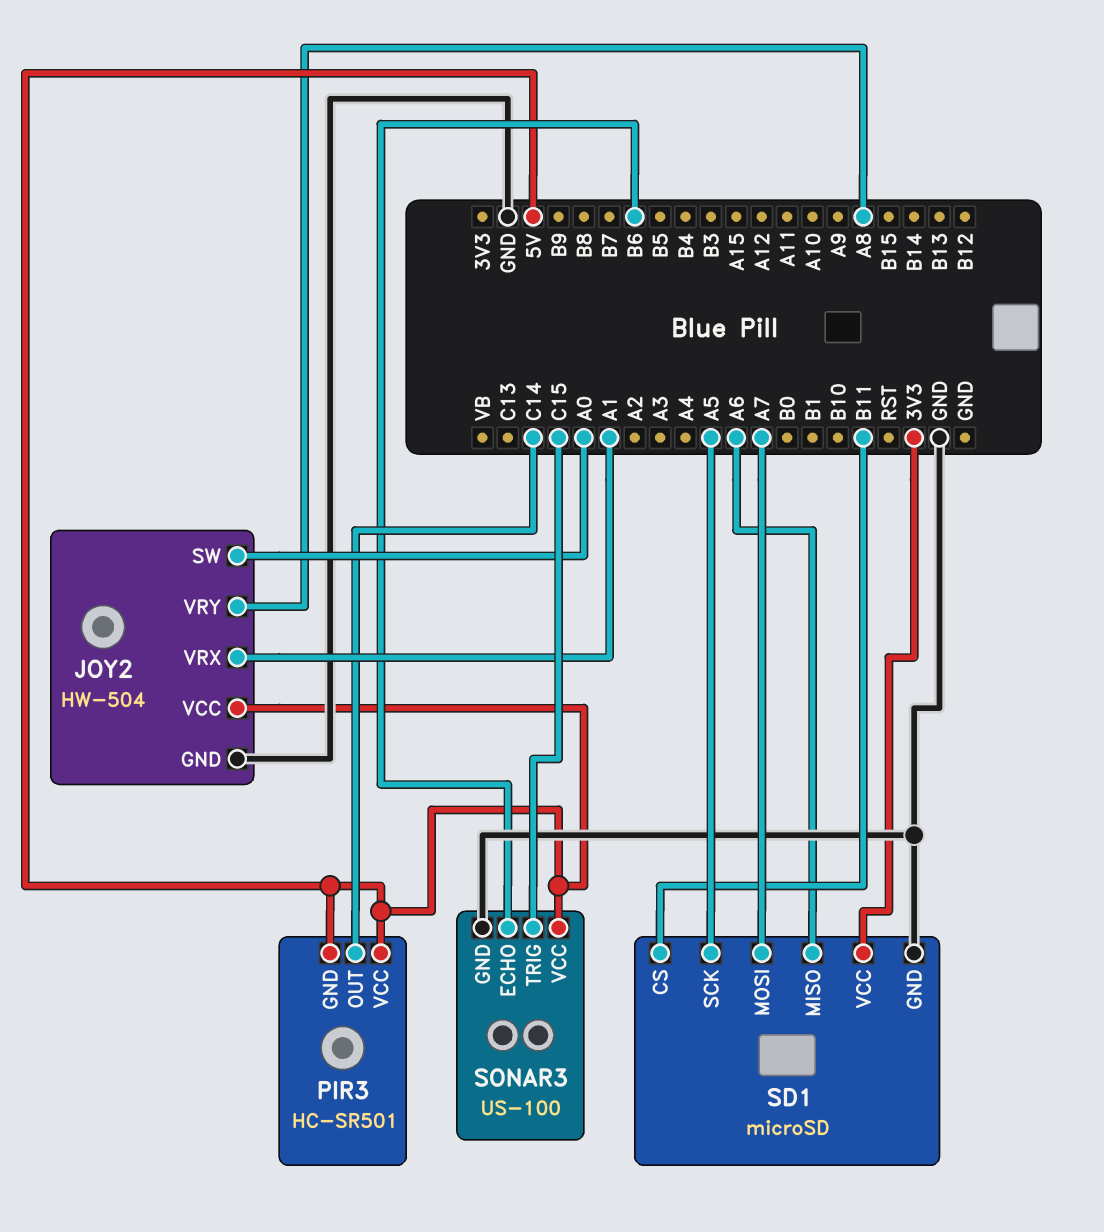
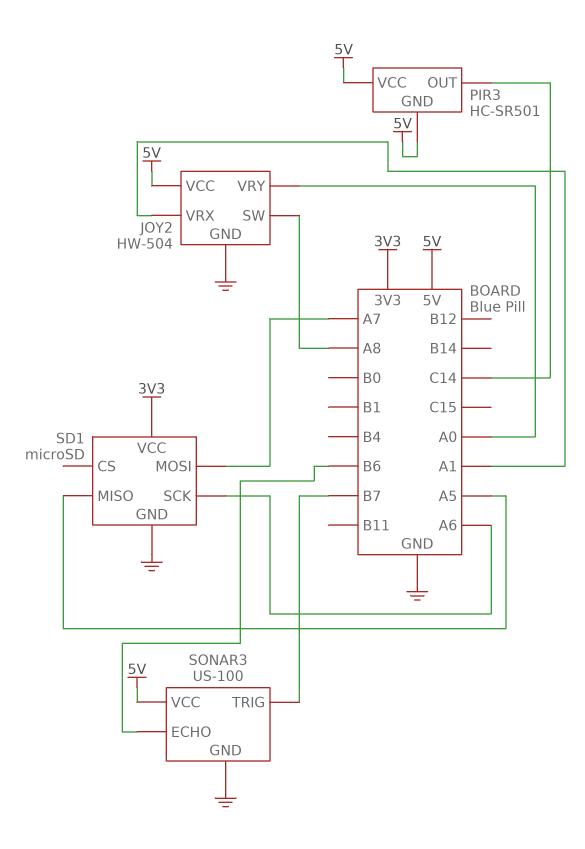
JOY2 pin SW: A0 -> A8
JOY2 pin VRY: A8 -> A0
SD1 pin CS: B11 -> none
SD1 pin MISO: A6 -> A5
SD1 pin SCK: A5 -> A6
SONAR3 pin TRIG: C15 -> B7

